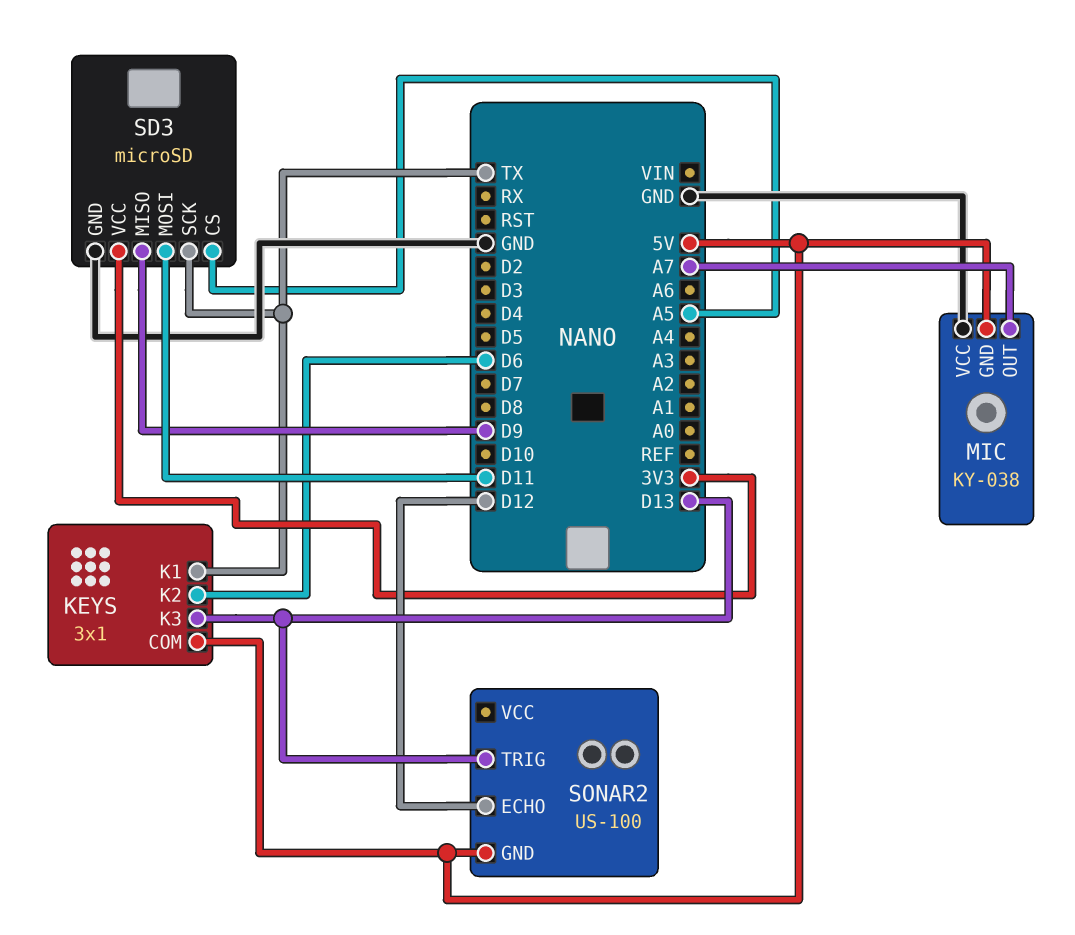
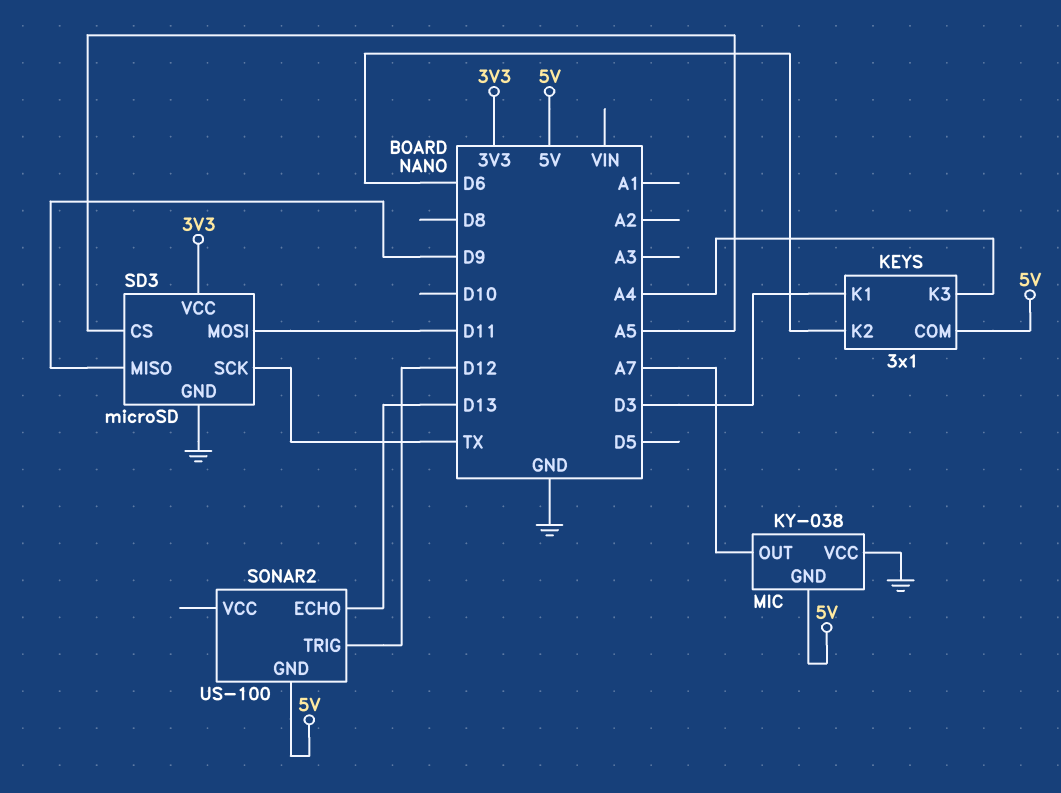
KEYS pin K1: TX -> D3
KEYS pin K3: D13 -> A4
SONAR2 pin ECHO: D12 -> D13
SONAR2 pin TRIG: D13 -> D12

